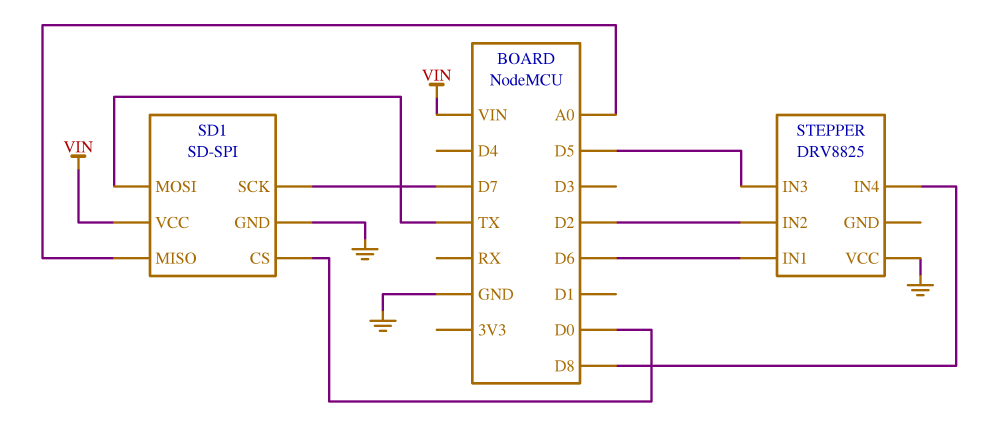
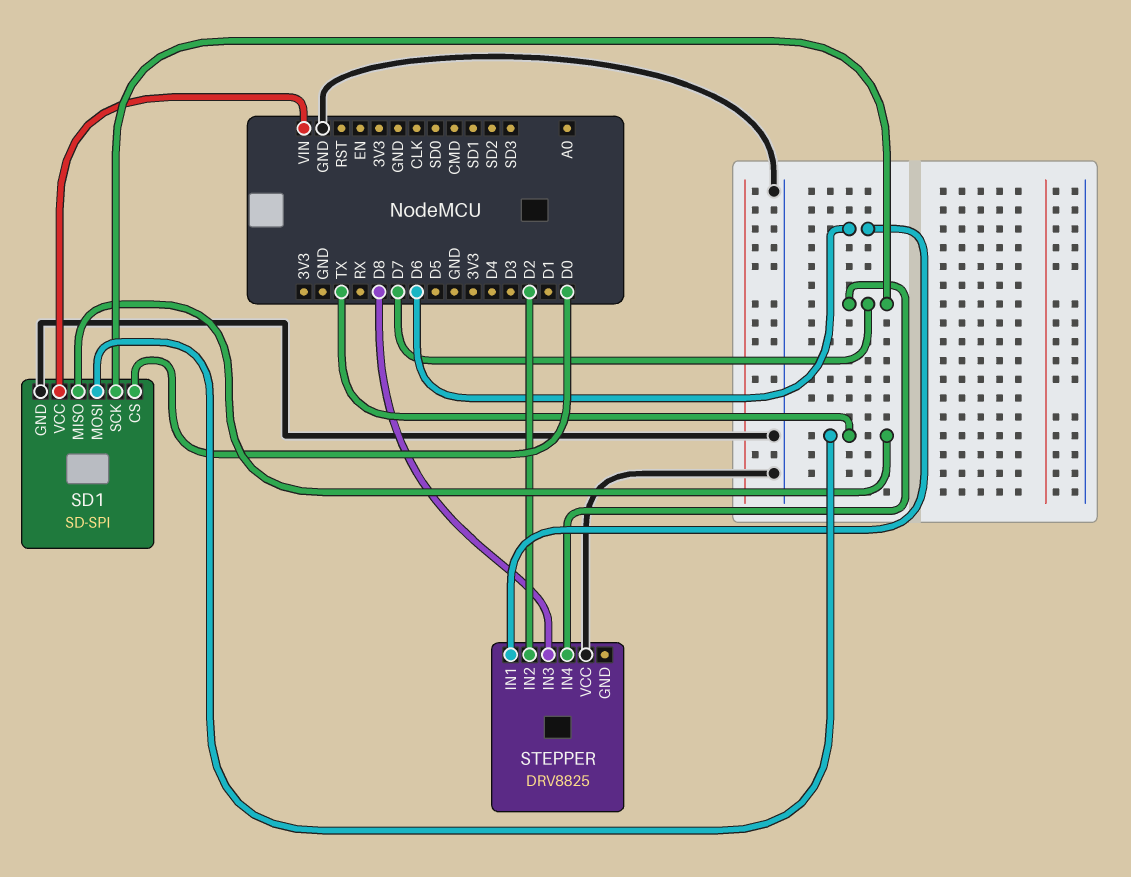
SD1 pin MISO: A0 -> TX
STEPPER pin IN3: D5 -> D8
STEPPER pin IN4: D8 -> D7

